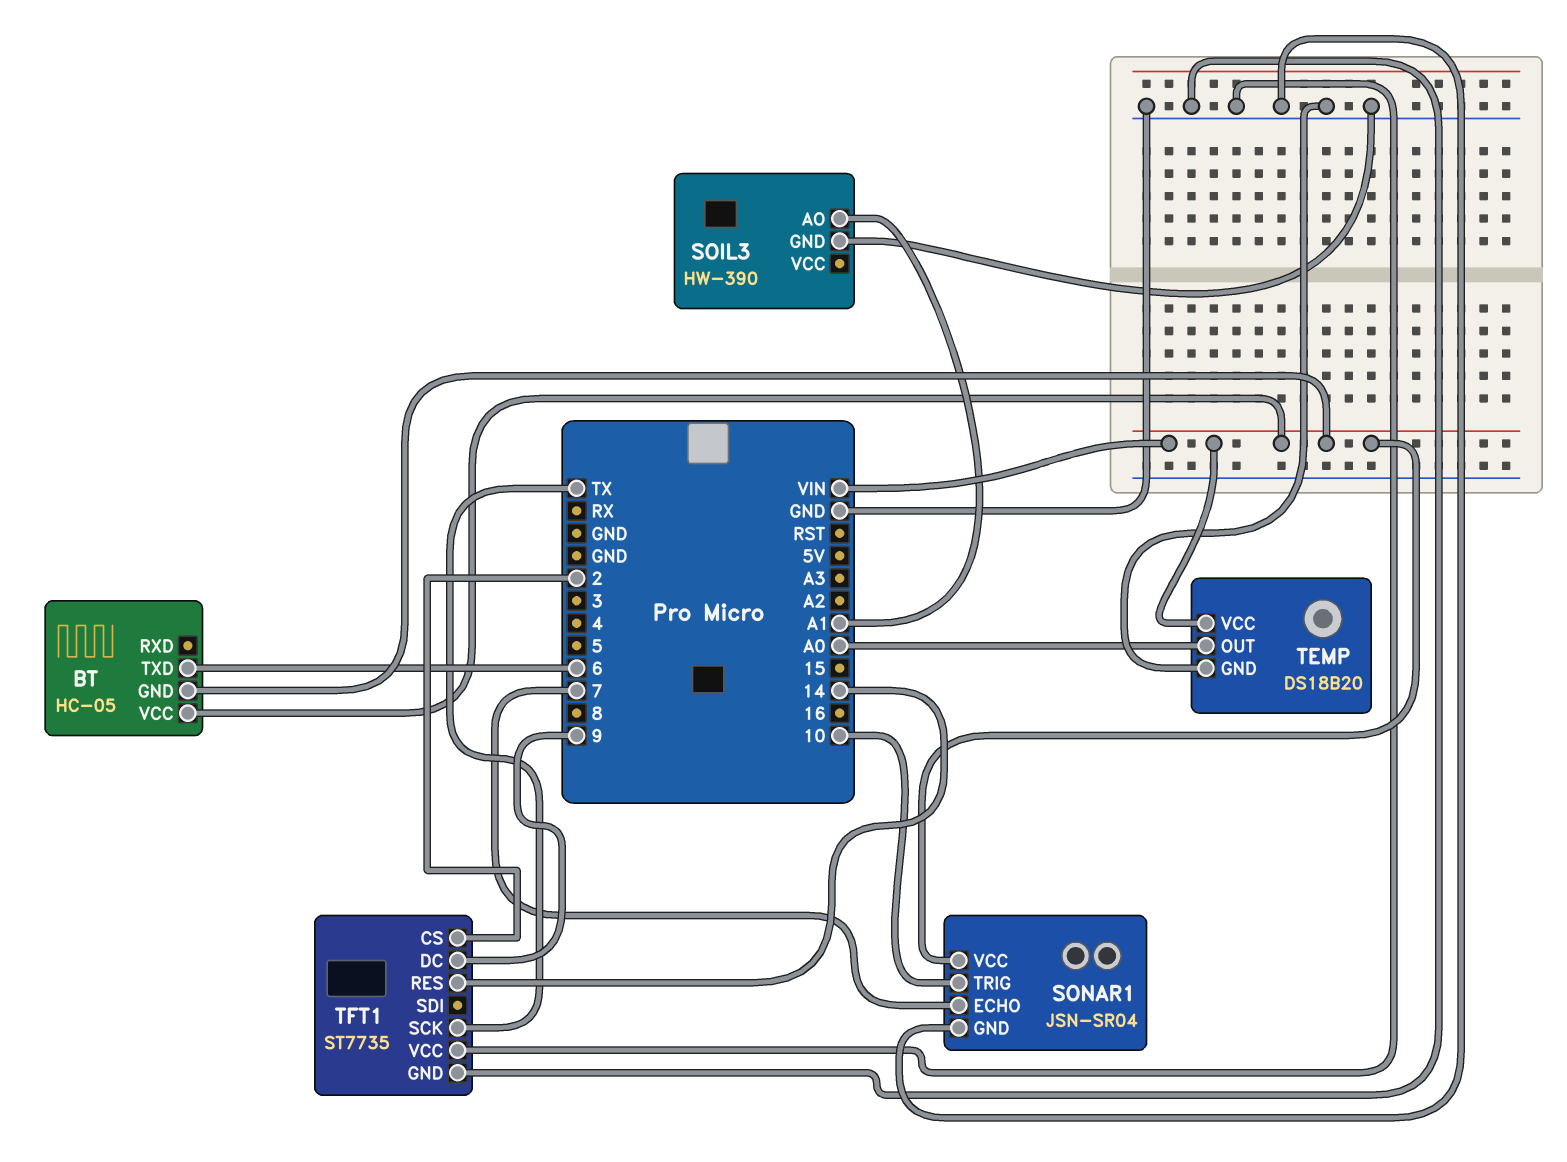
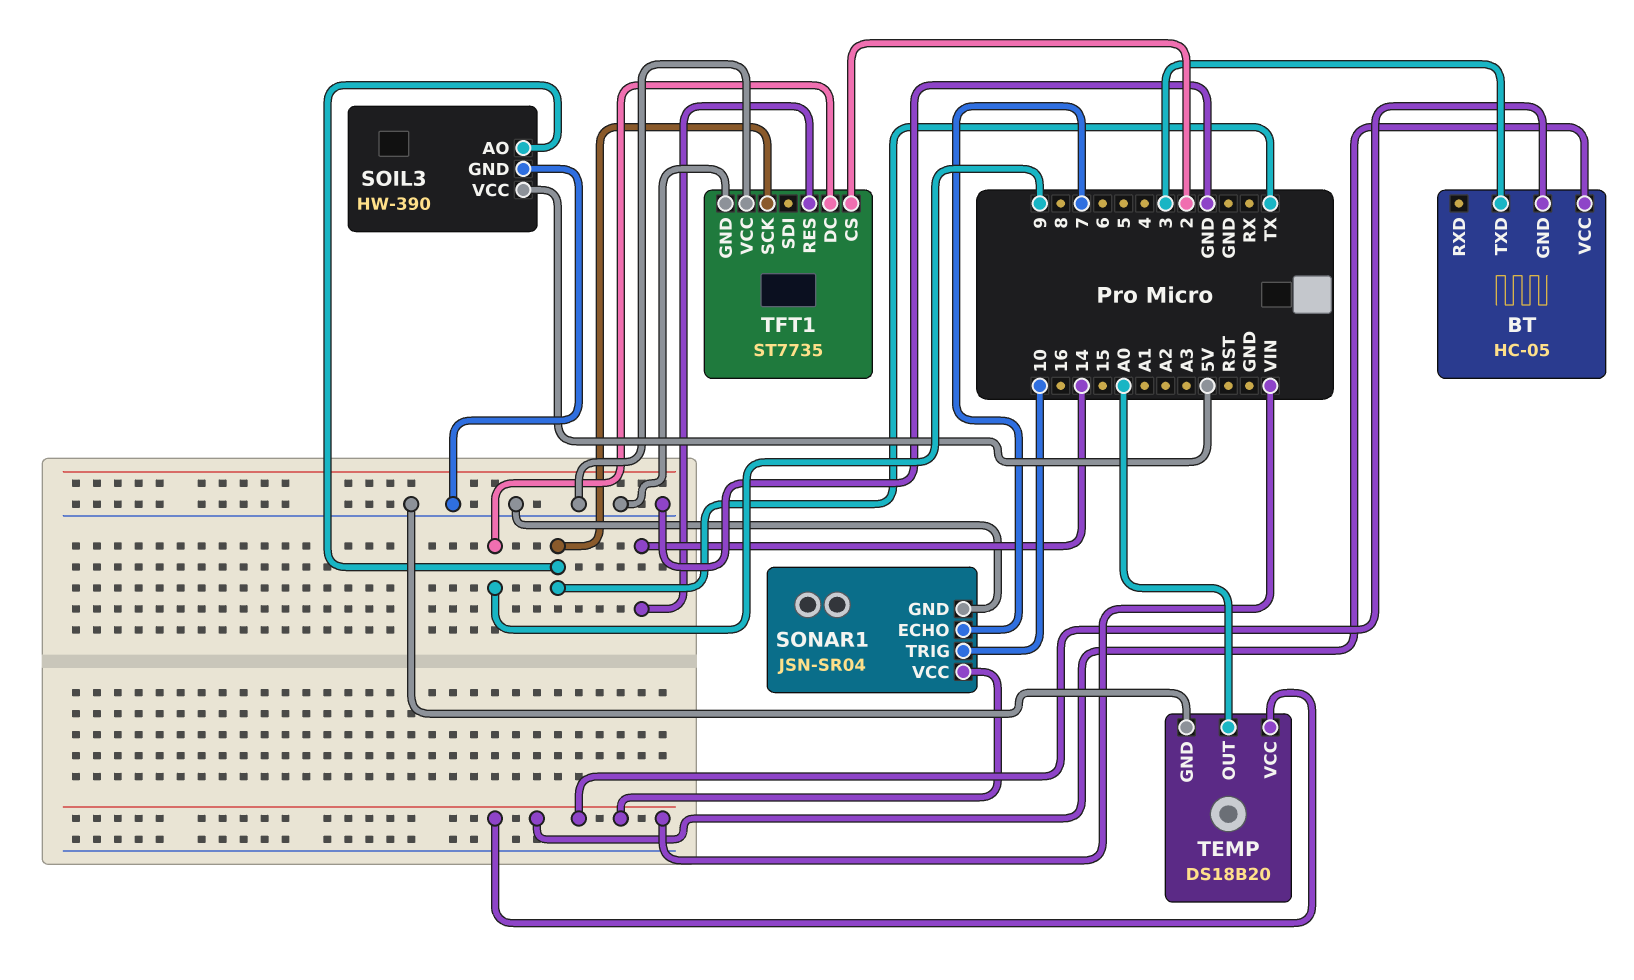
BT pin TXD: 6 -> 3
SOIL3 pin AO: A1 -> TX
SOIL3 pin VCC: none -> 5V

